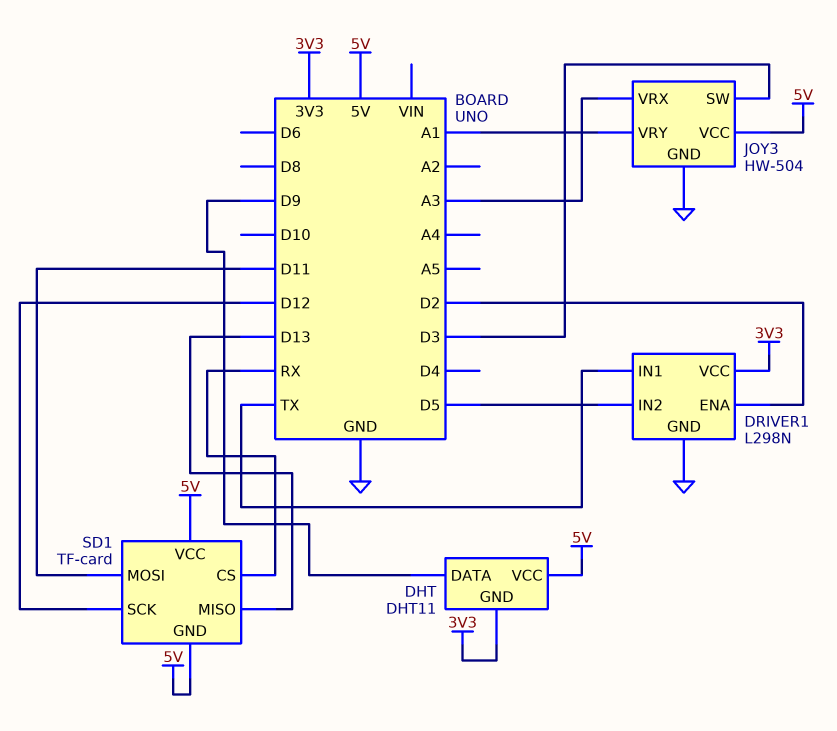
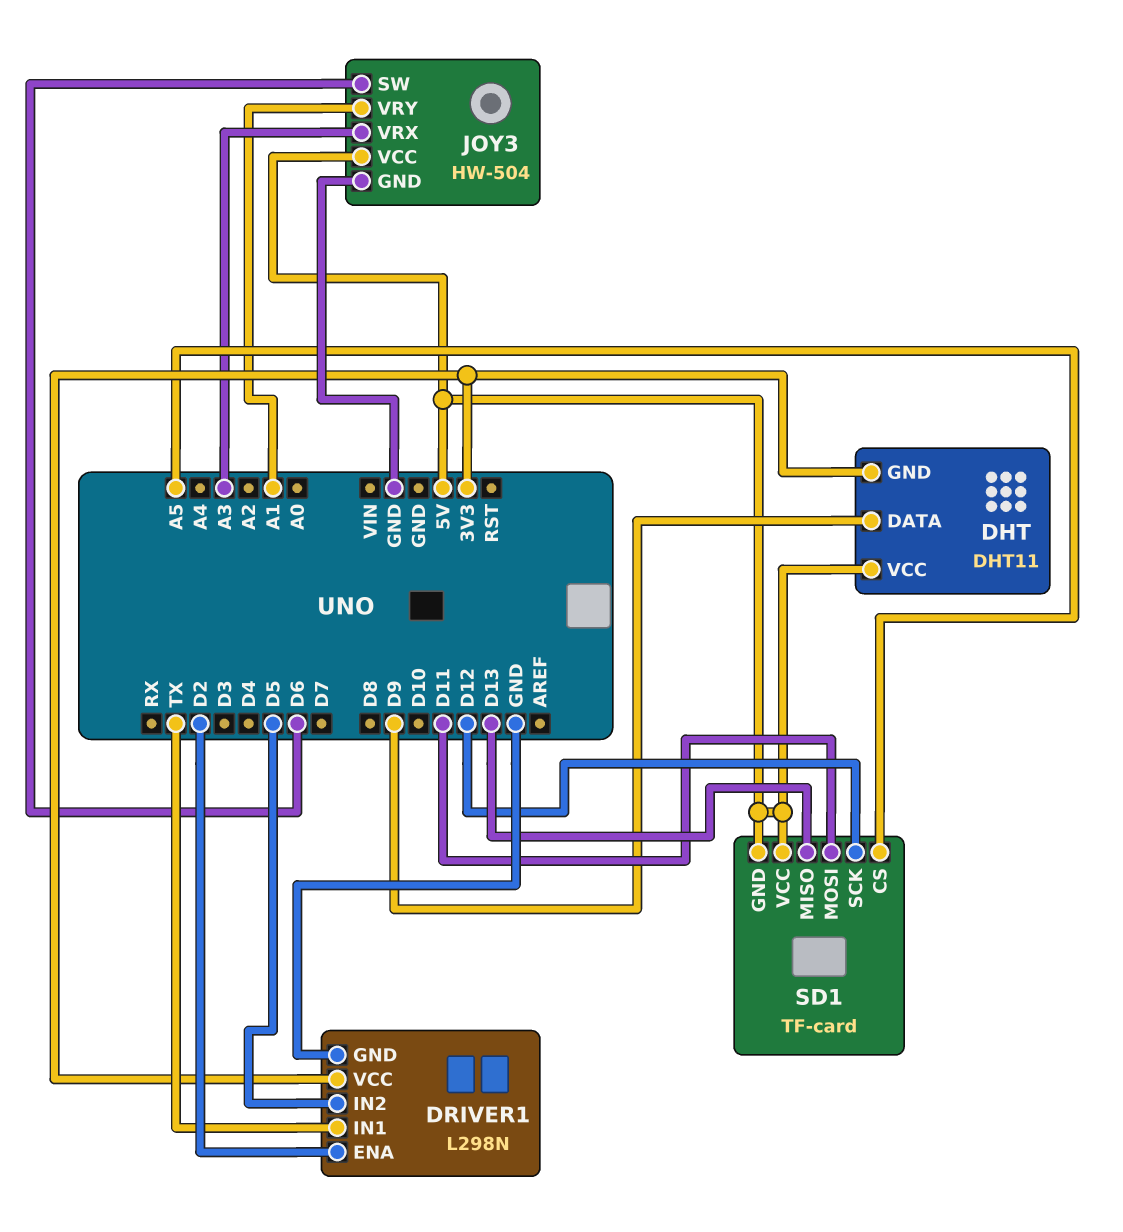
JOY3 pin SW: D3 -> D6
SD1 pin CS: RX -> A5

